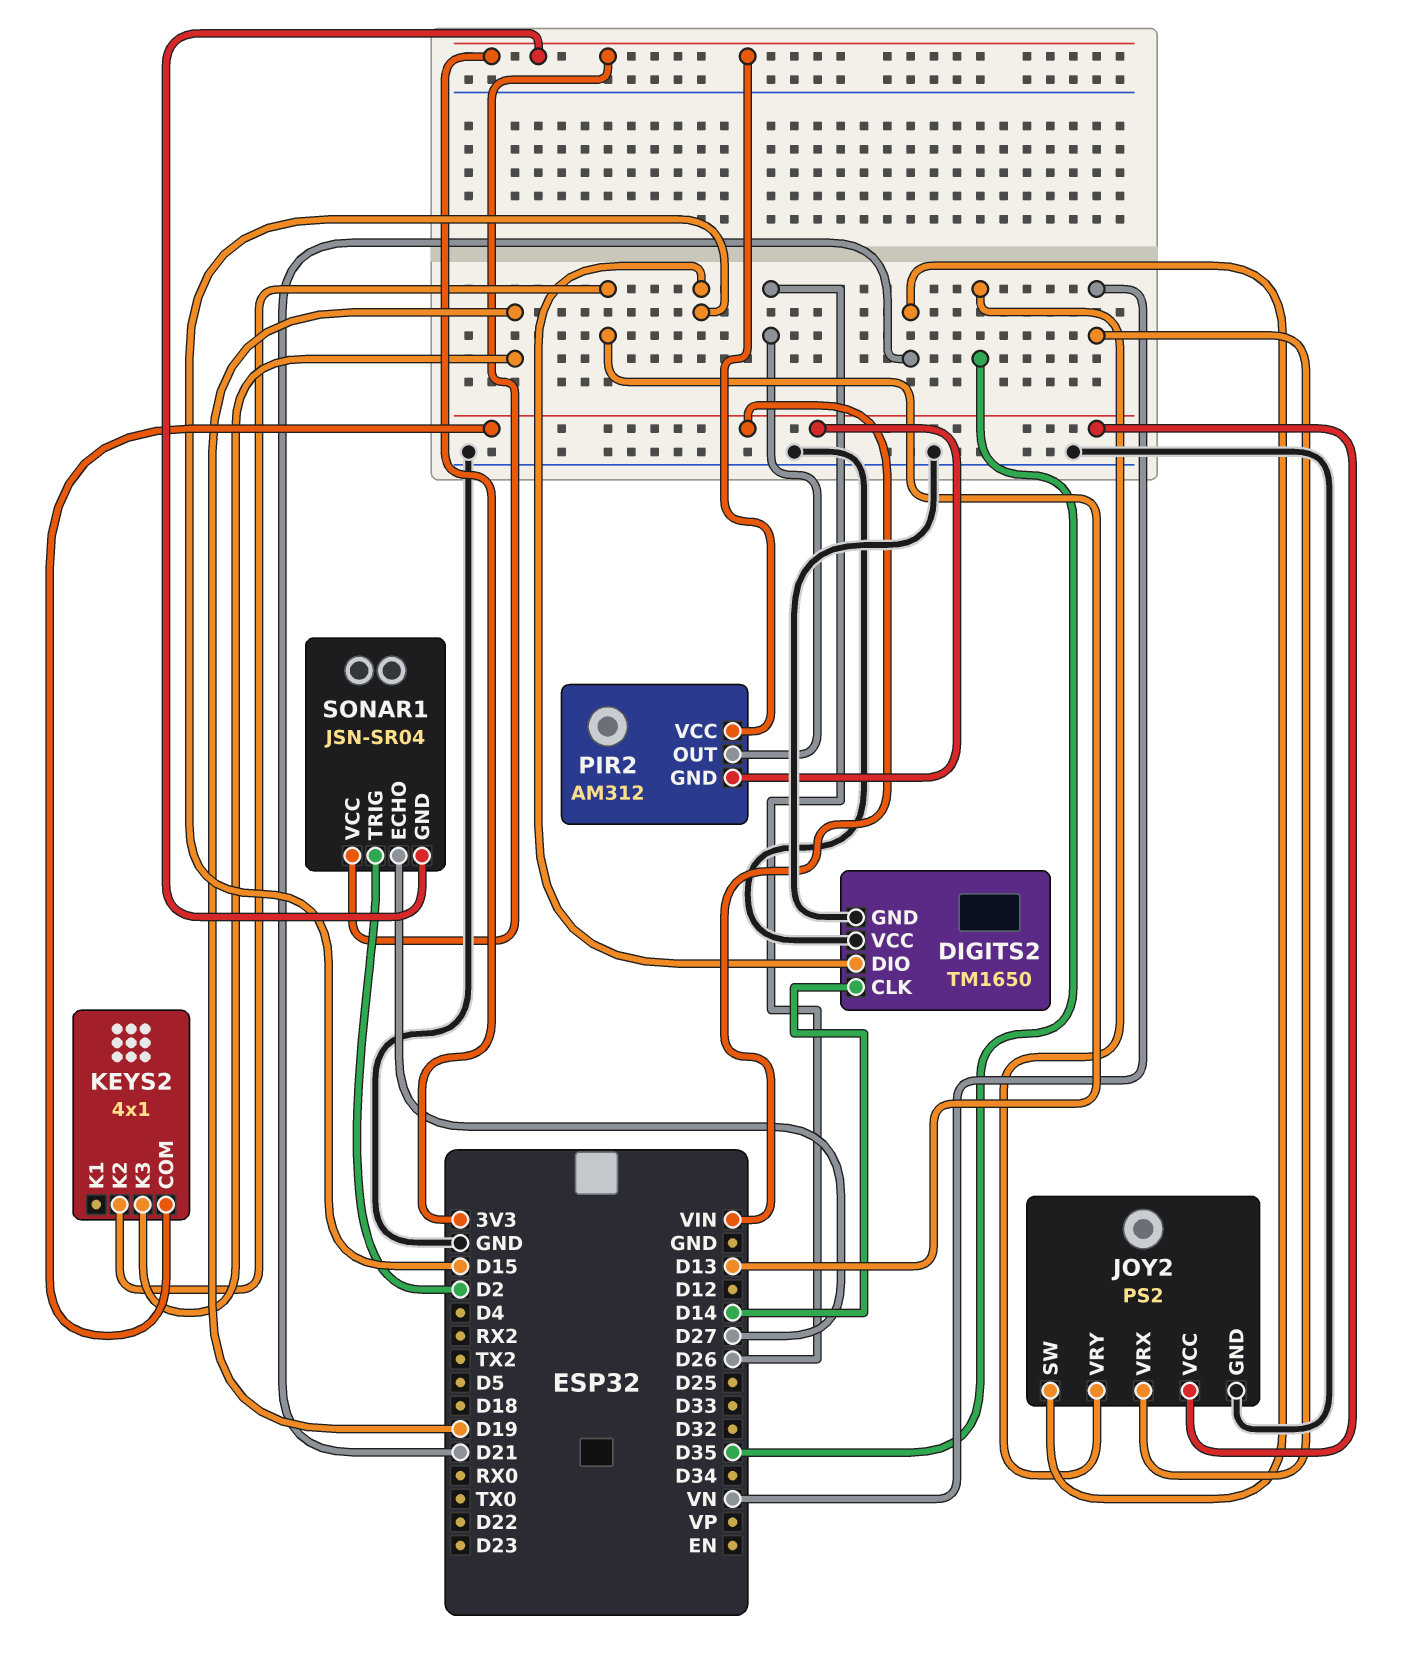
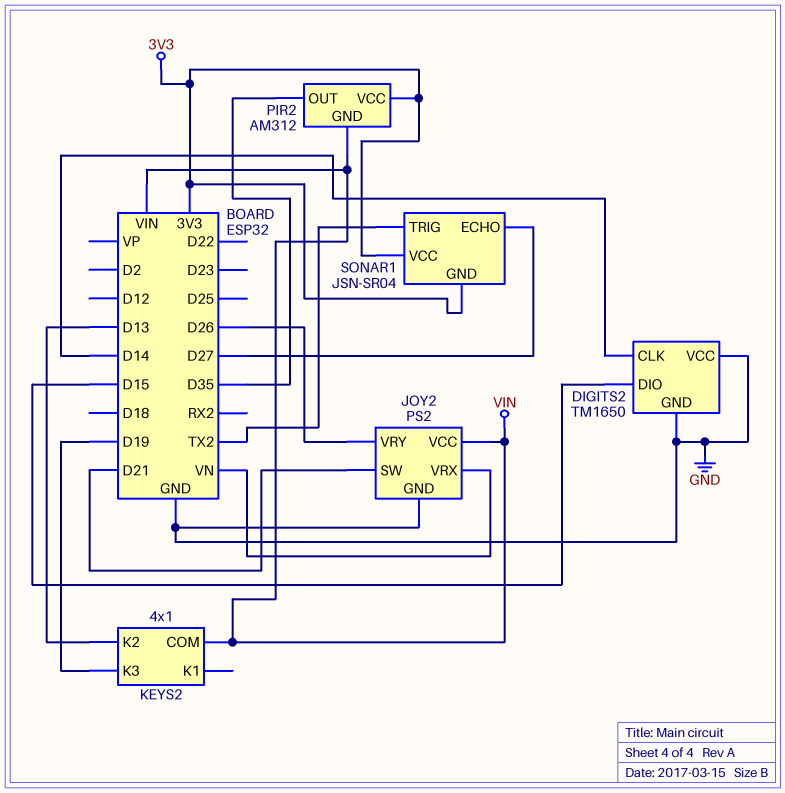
JOY2 pin VRY: D35 -> D26
PIR2 pin OUT: D26 -> D35
SONAR1 pin TRIG: D2 -> TX2

